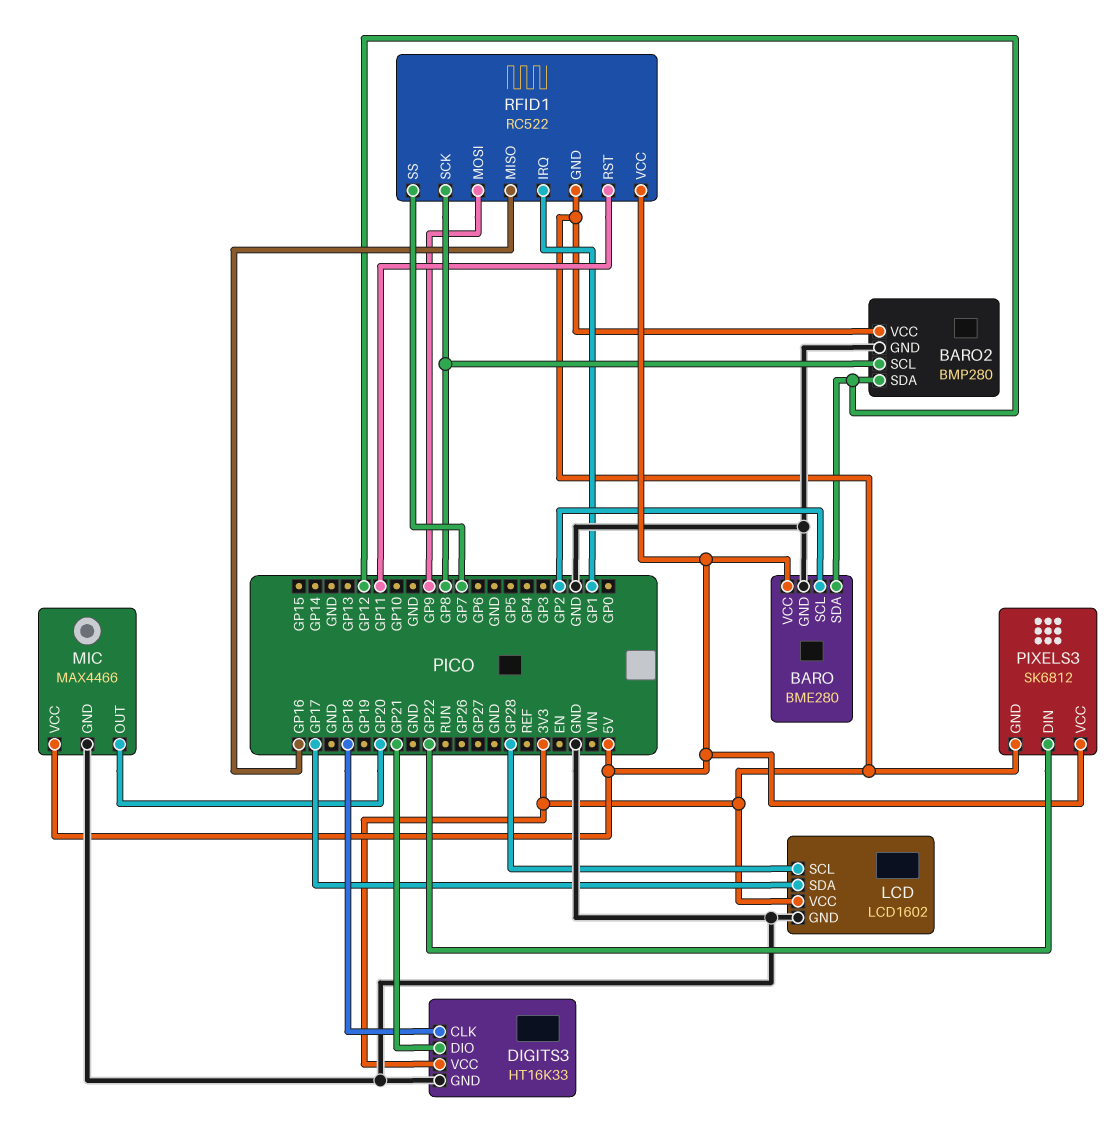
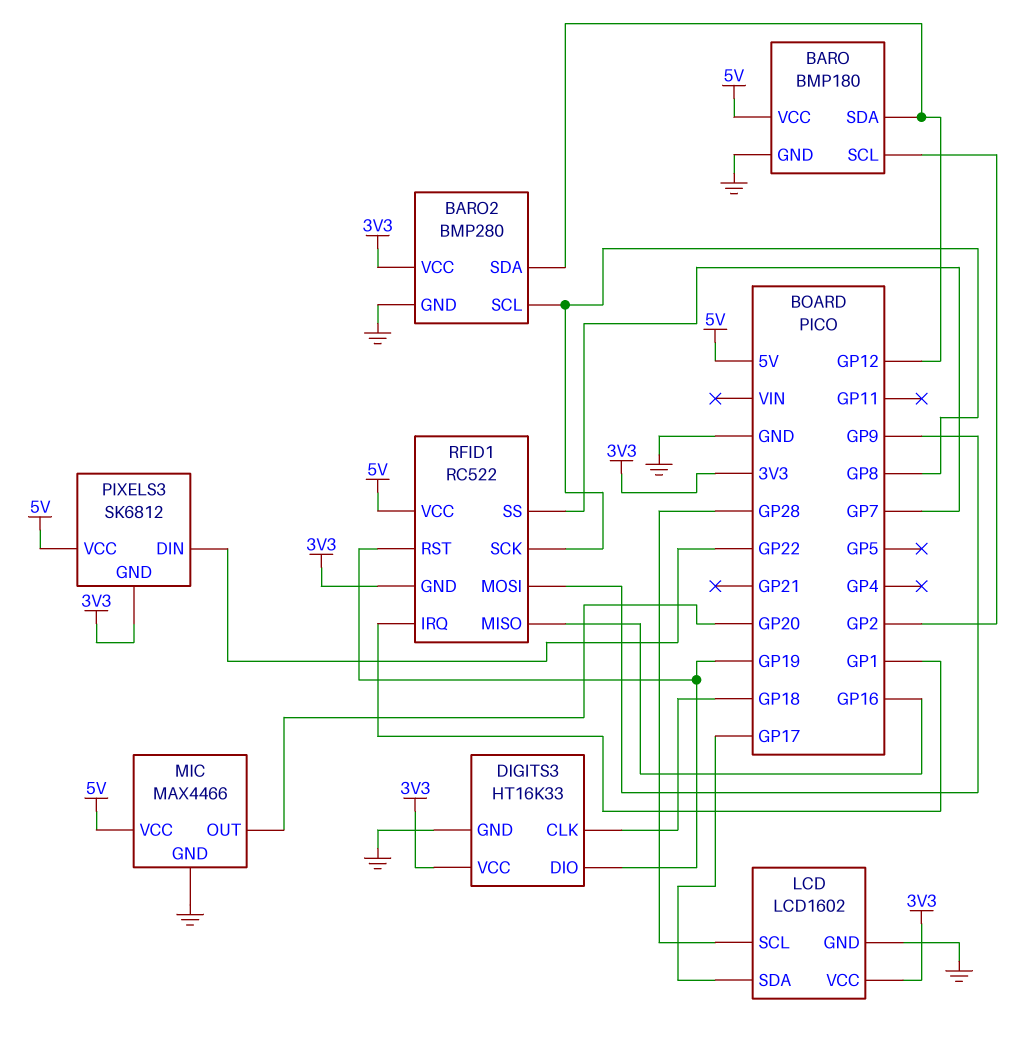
BARO: BME280 -> BMP180
DIGITS3 pin DIO: GP21 -> GP19
RFID1 pin RST: GP11 -> GP19

